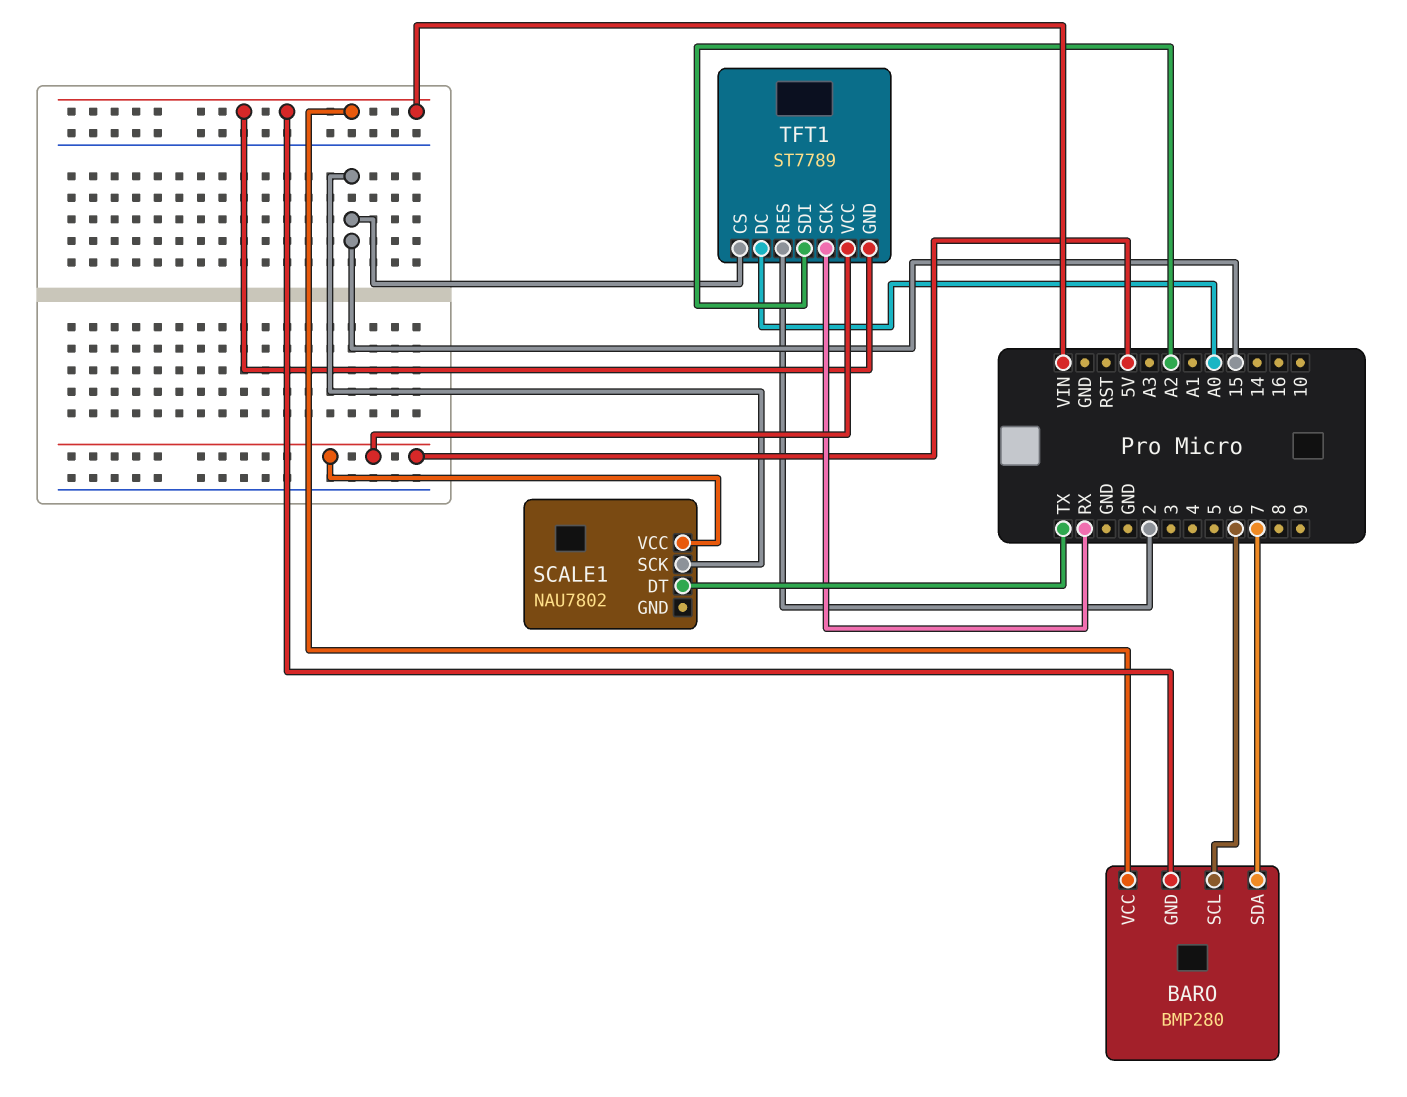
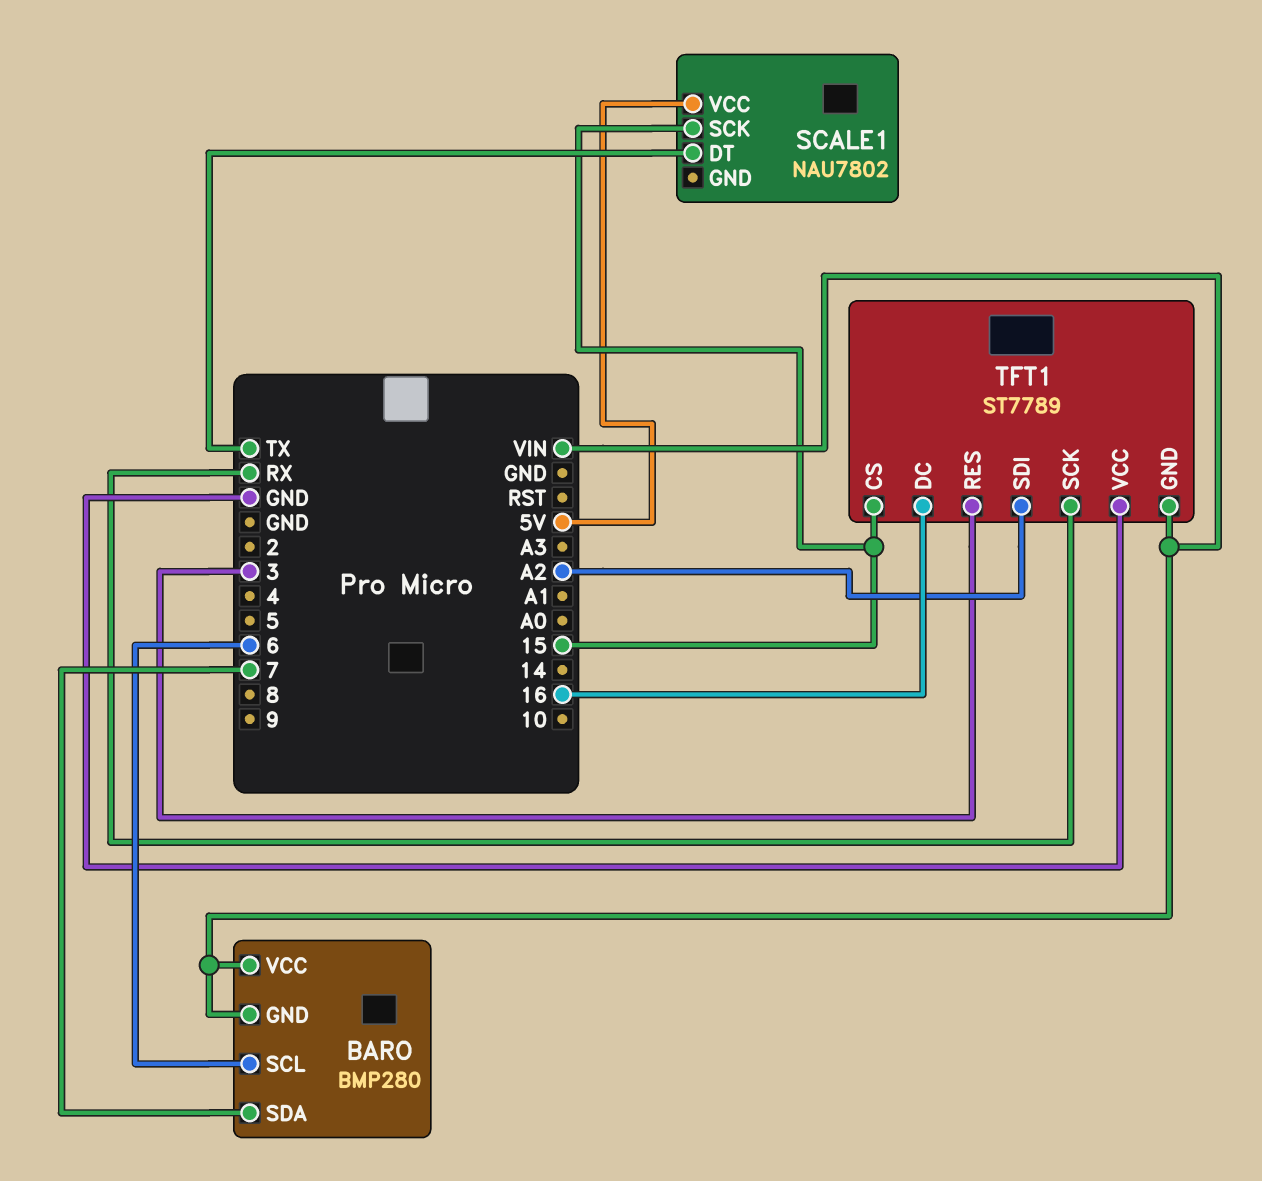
TFT1 pin DC: A0 -> 16
TFT1 pin RES: 2 -> 3
TFT1 pin VCC: 5V -> GND

